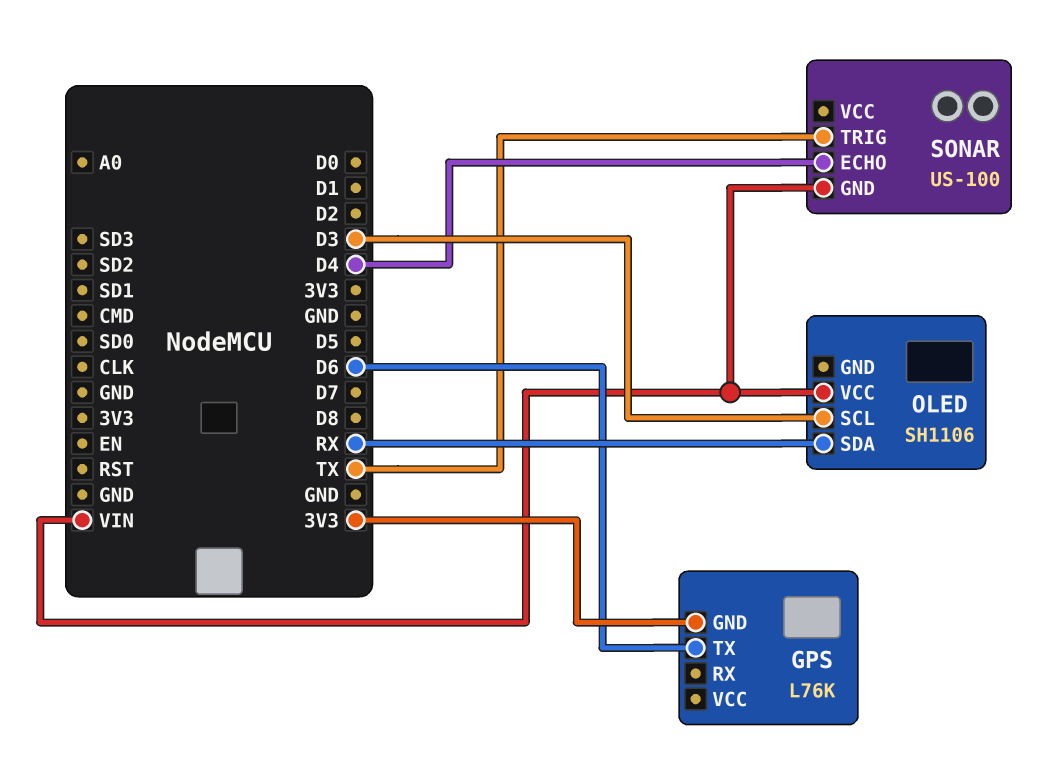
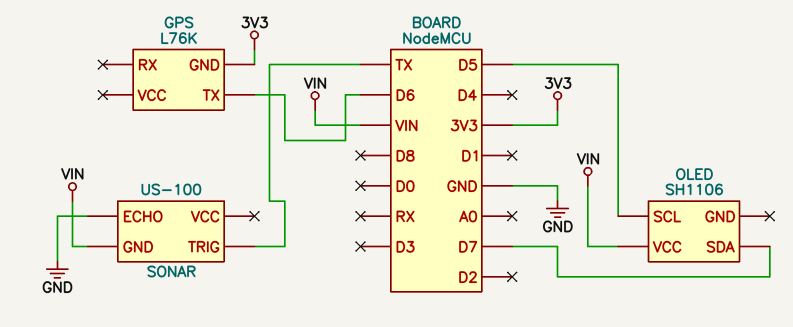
OLED pin SCL: D3 -> D5
OLED pin SDA: RX -> D7
SONAR pin ECHO: D4 -> GND

